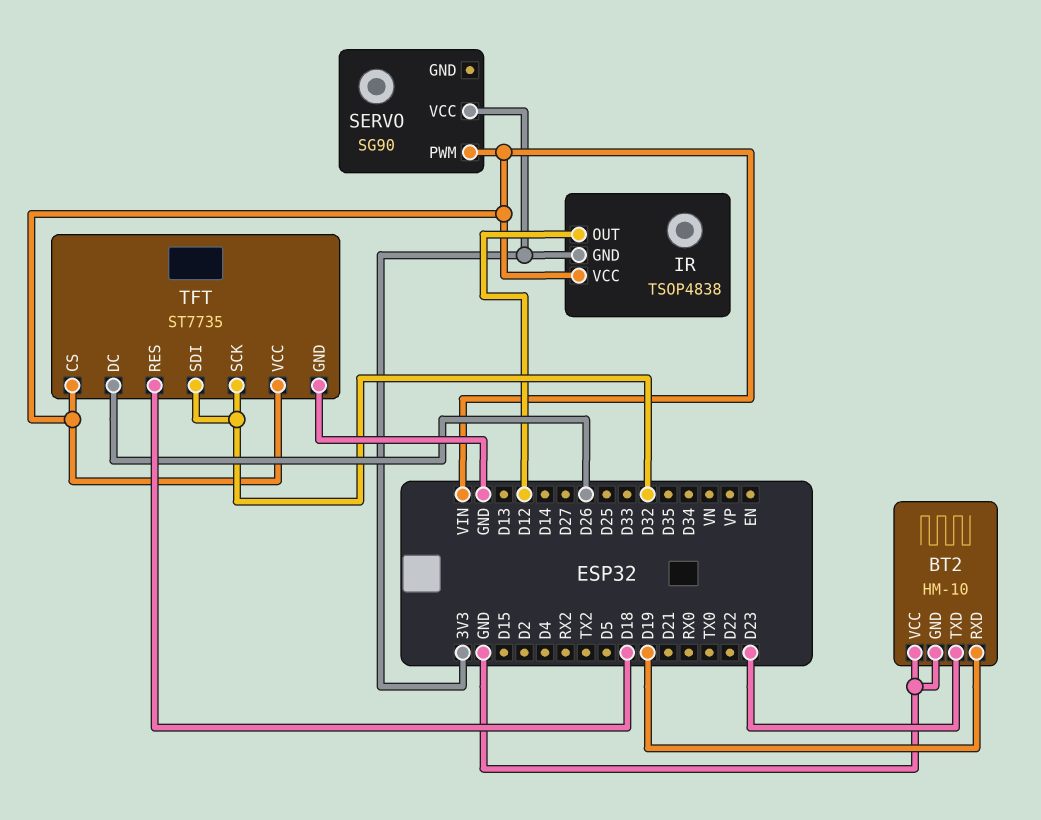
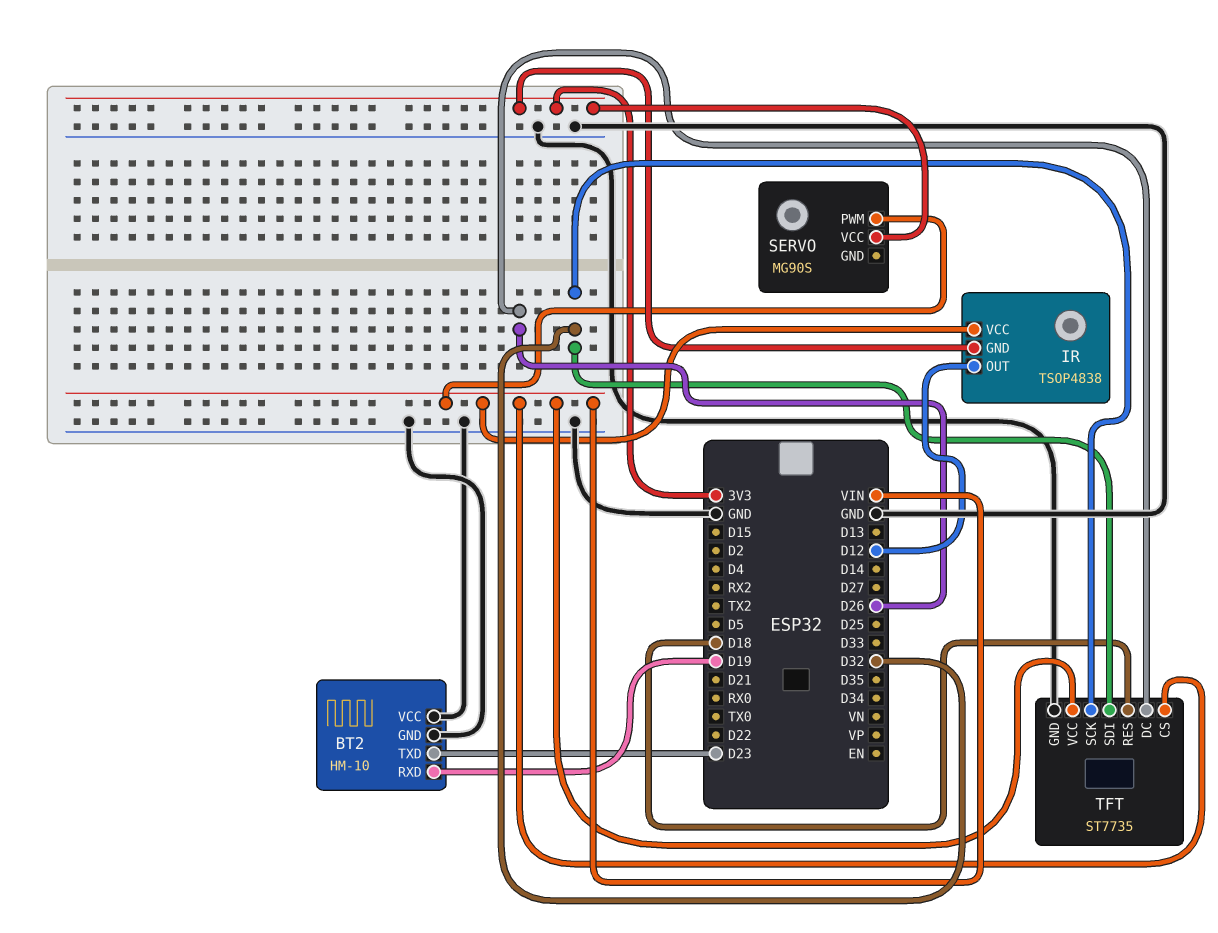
SERVO: SG90 -> MG90S

